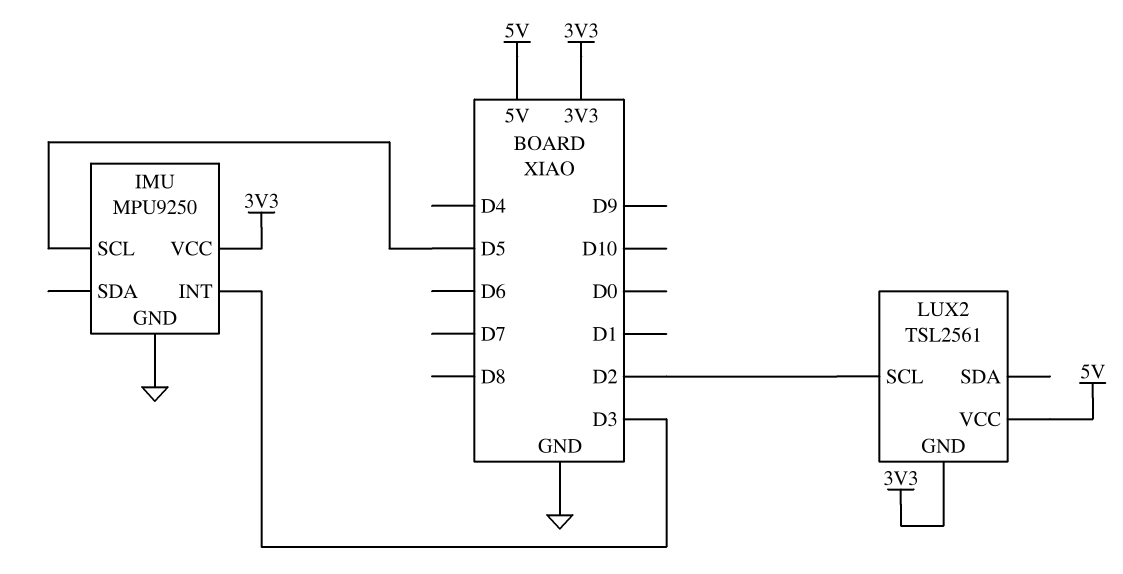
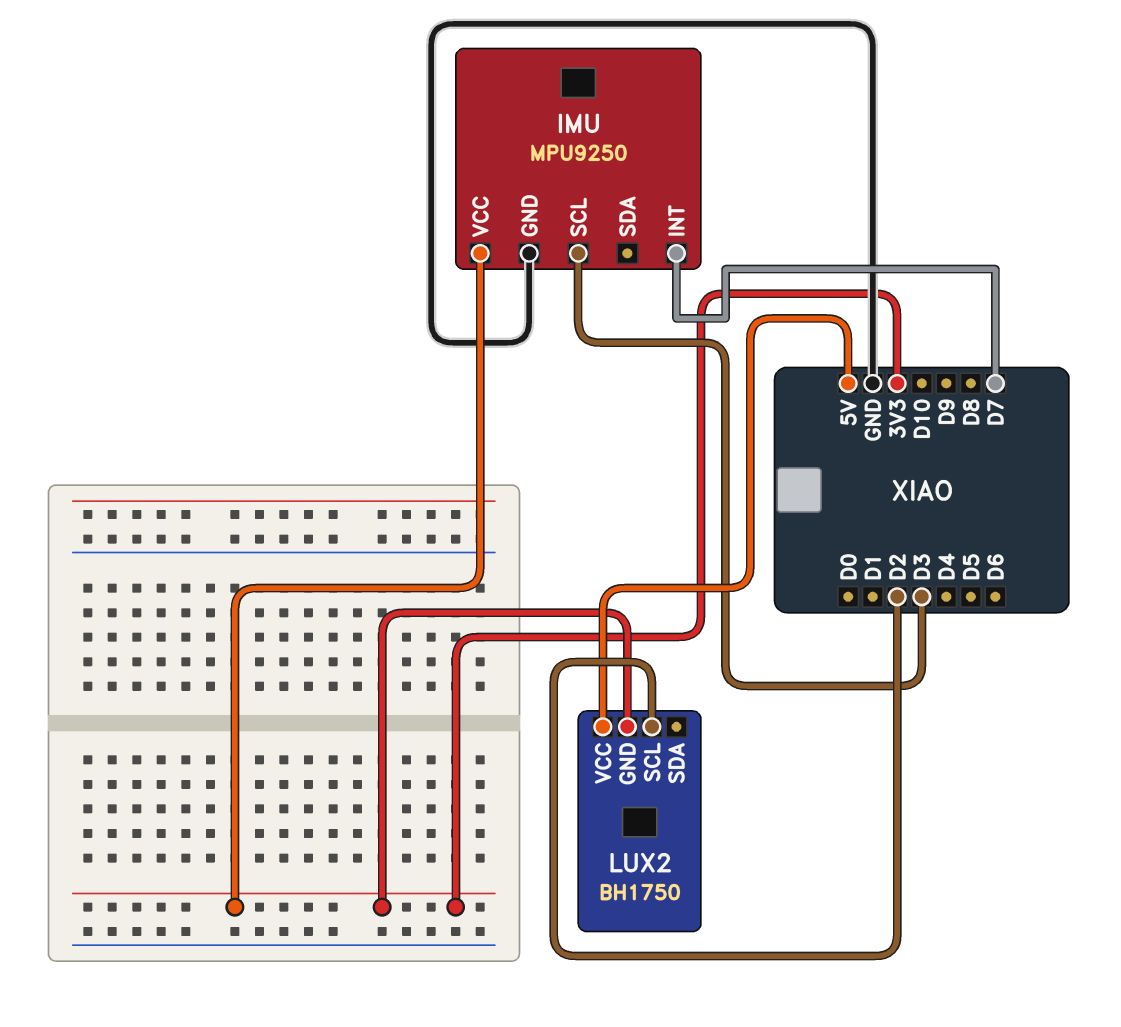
IMU pin INT: D3 -> D7
IMU pin SCL: D5 -> D3
LUX2: TSL2561 -> BH1750

